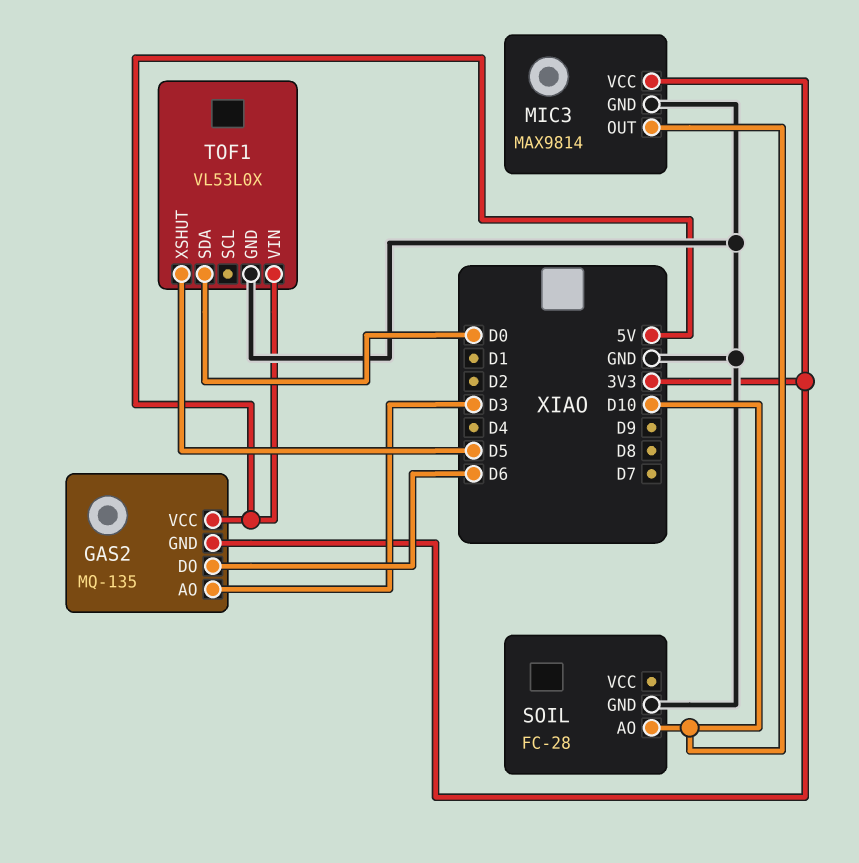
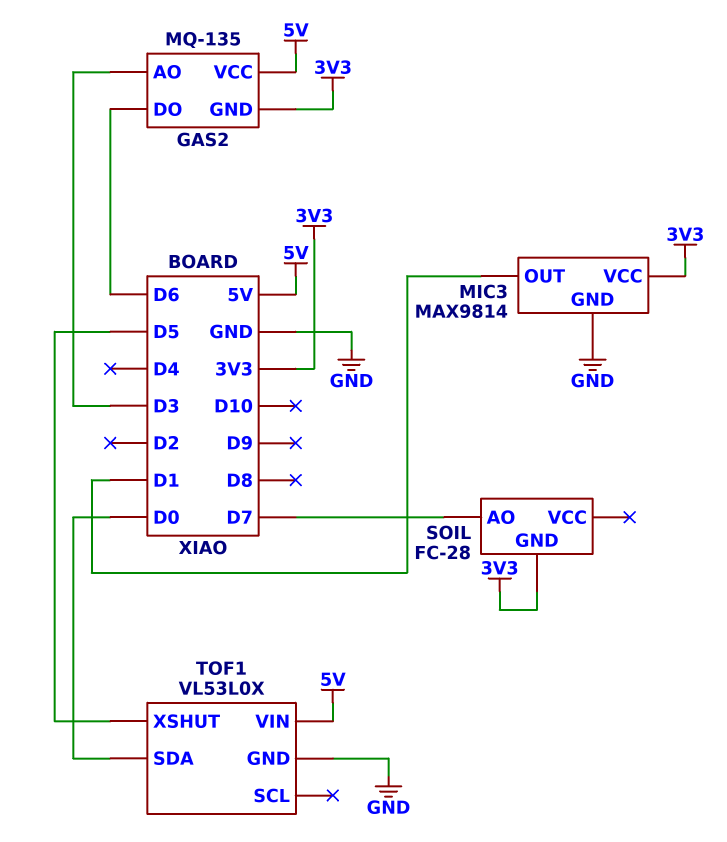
MIC3 pin OUT: D10 -> D1
SOIL pin AO: D10 -> D7
SOIL pin GND: GND -> 3V3

